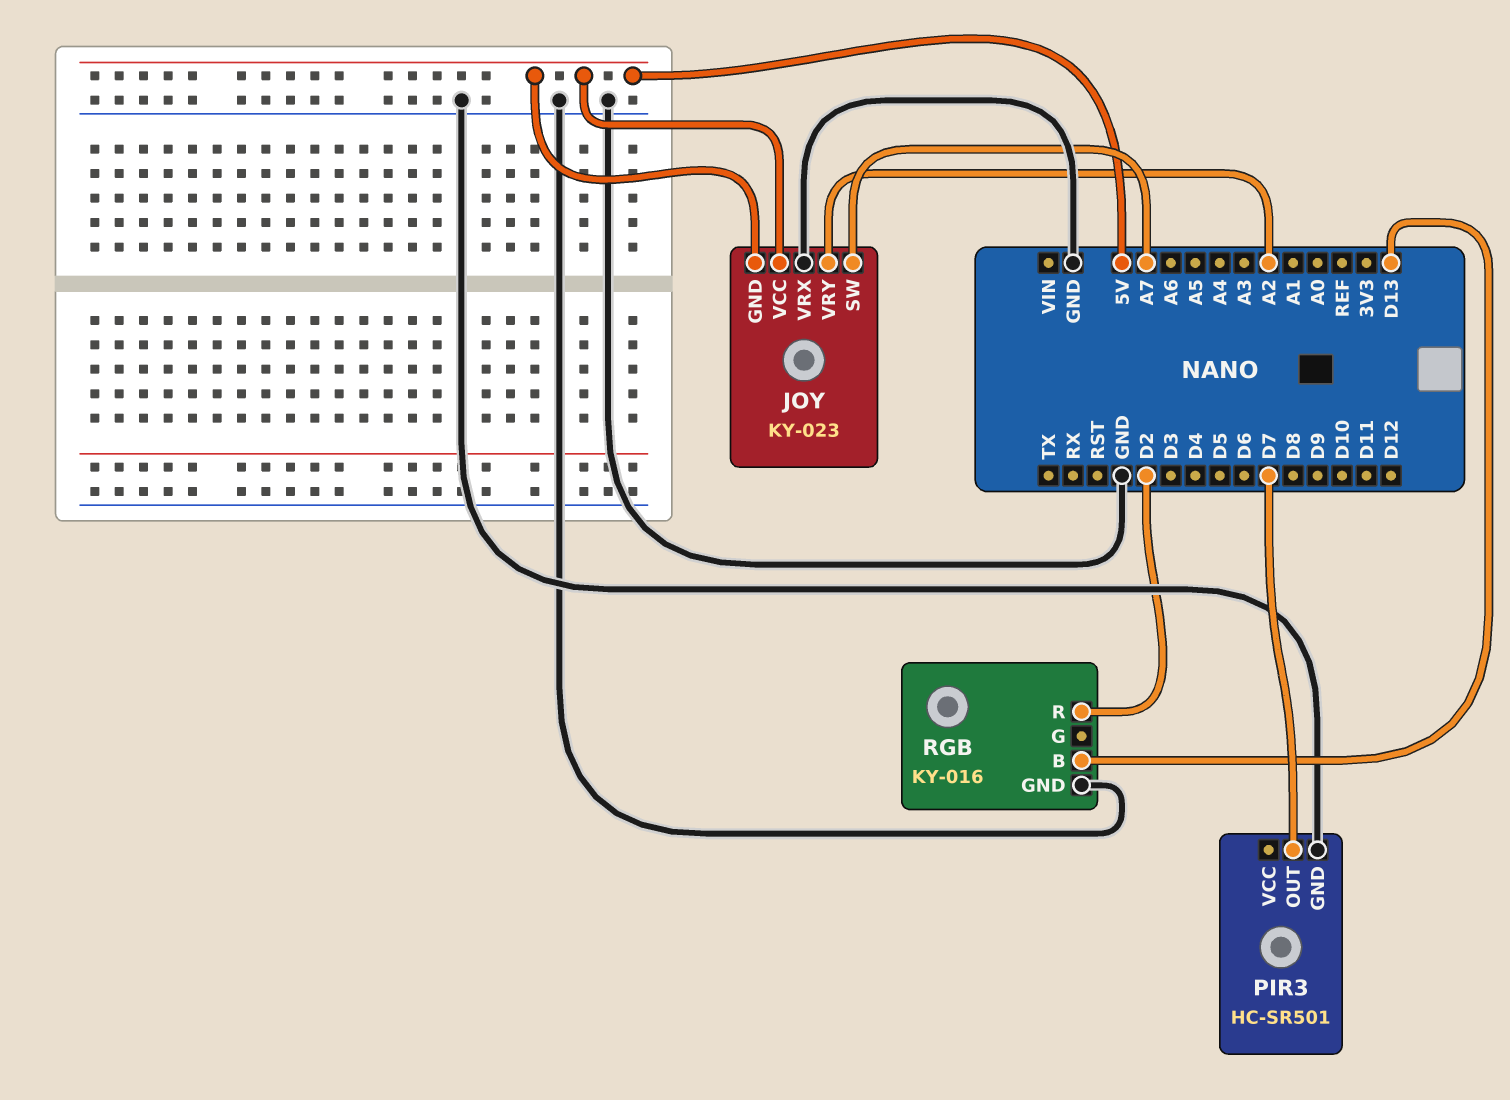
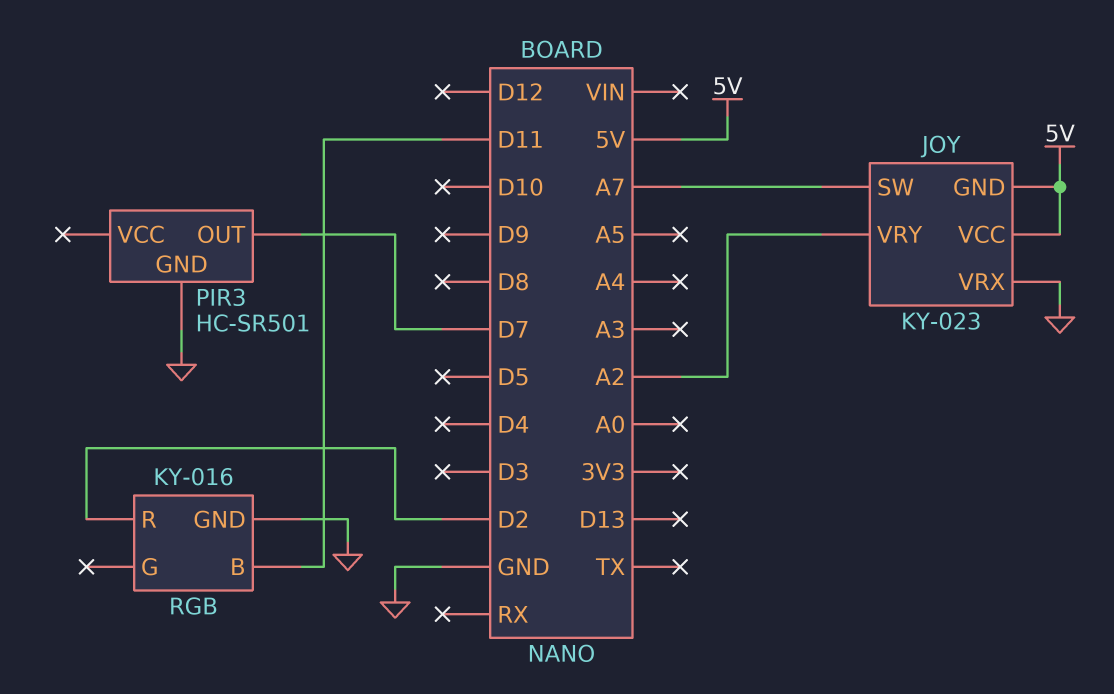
RGB pin B: D13 -> D11

